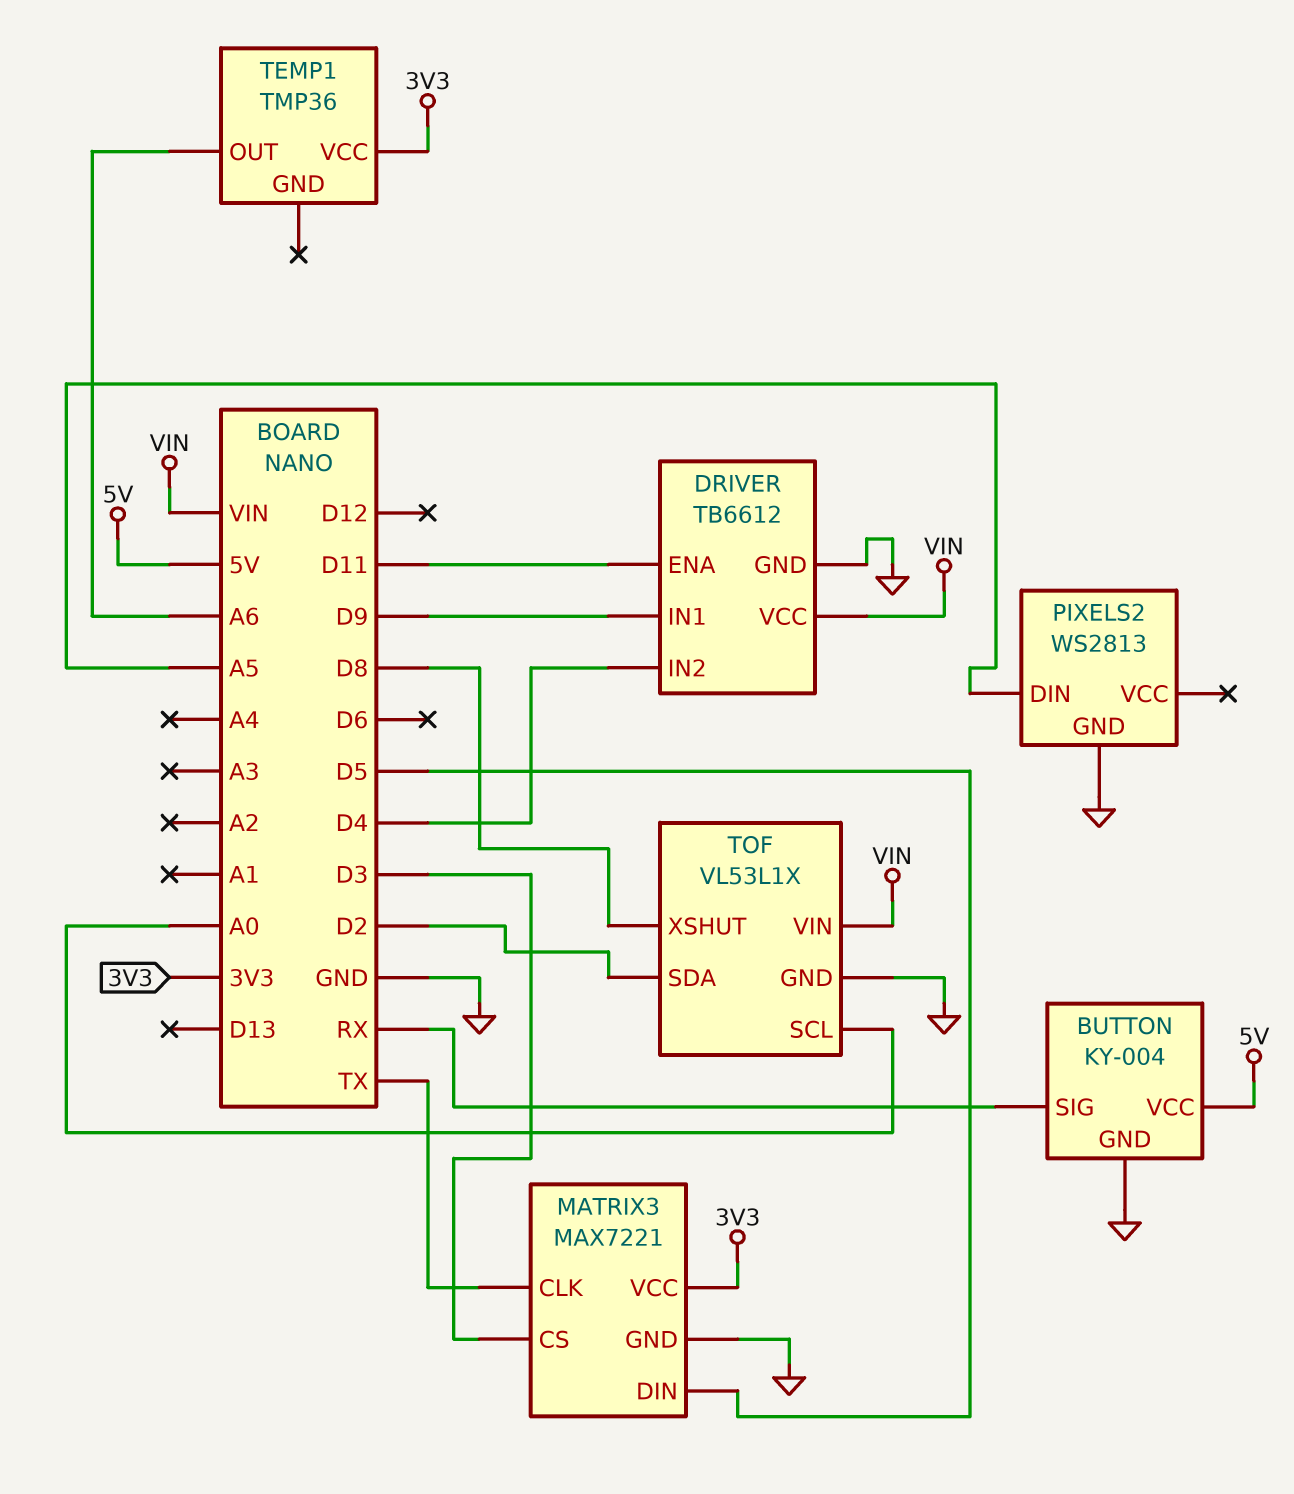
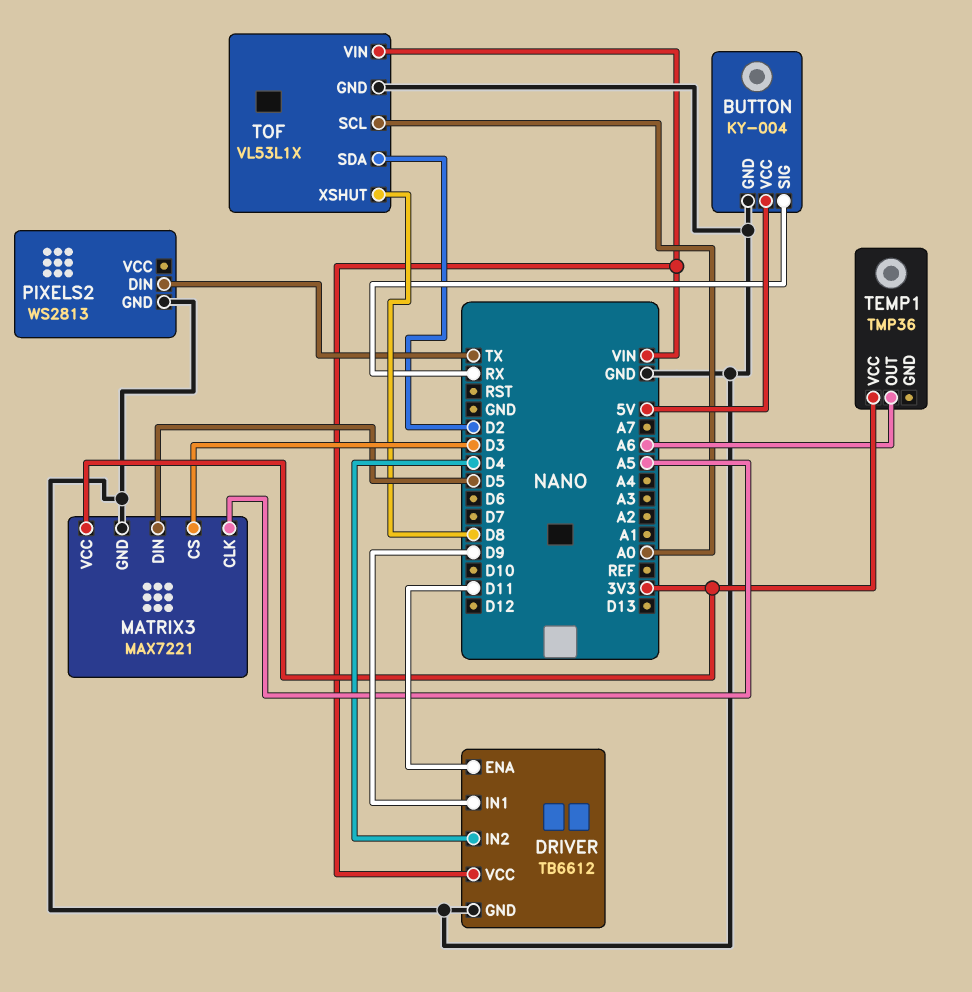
MATRIX3 pin CLK: TX -> A5
PIXELS2 pin DIN: A5 -> TX

